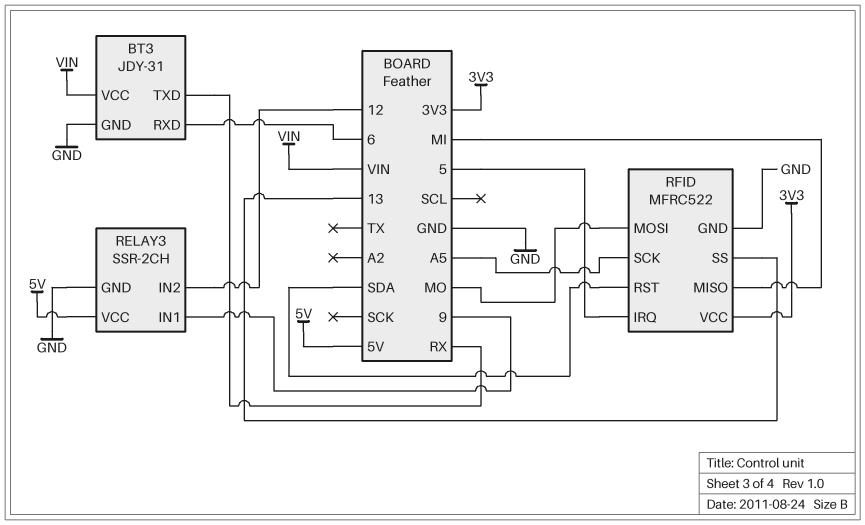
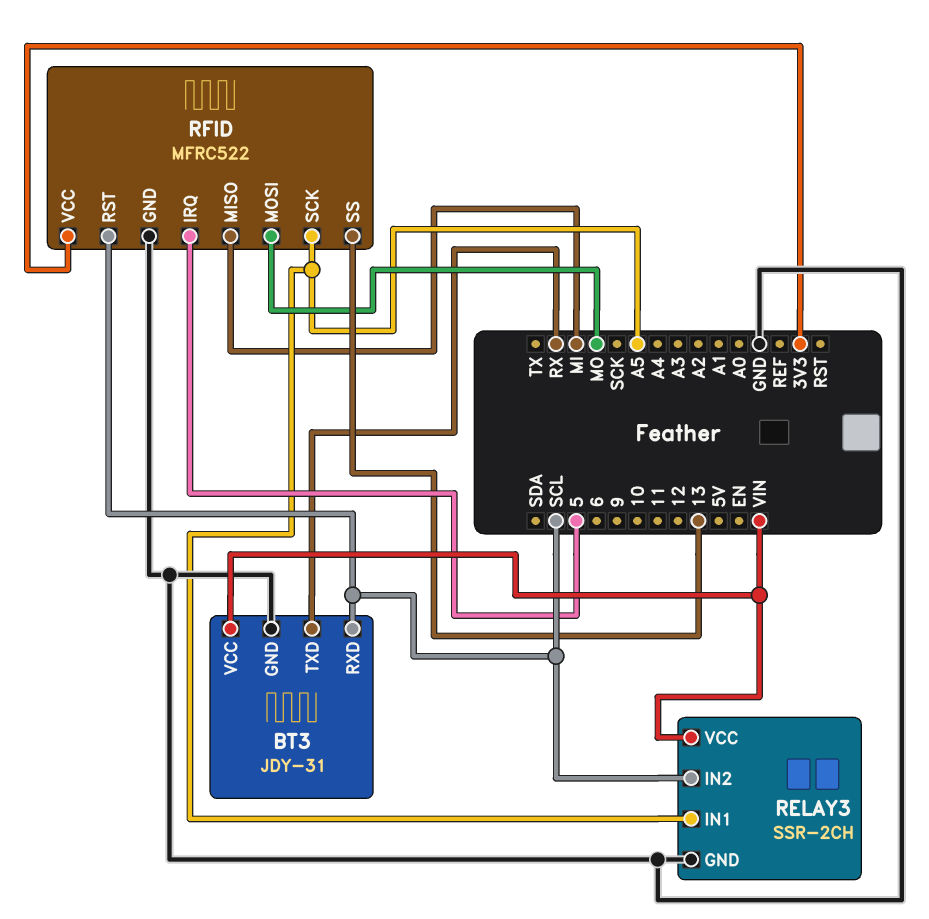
BT3 pin RXD: 6 -> SCL
RELAY3 pin IN1: 9 -> A5
RELAY3 pin IN2: 12 -> SCL
RELAY3 pin VCC: 5V -> VIN
RFID pin RST: SDA -> SCL

